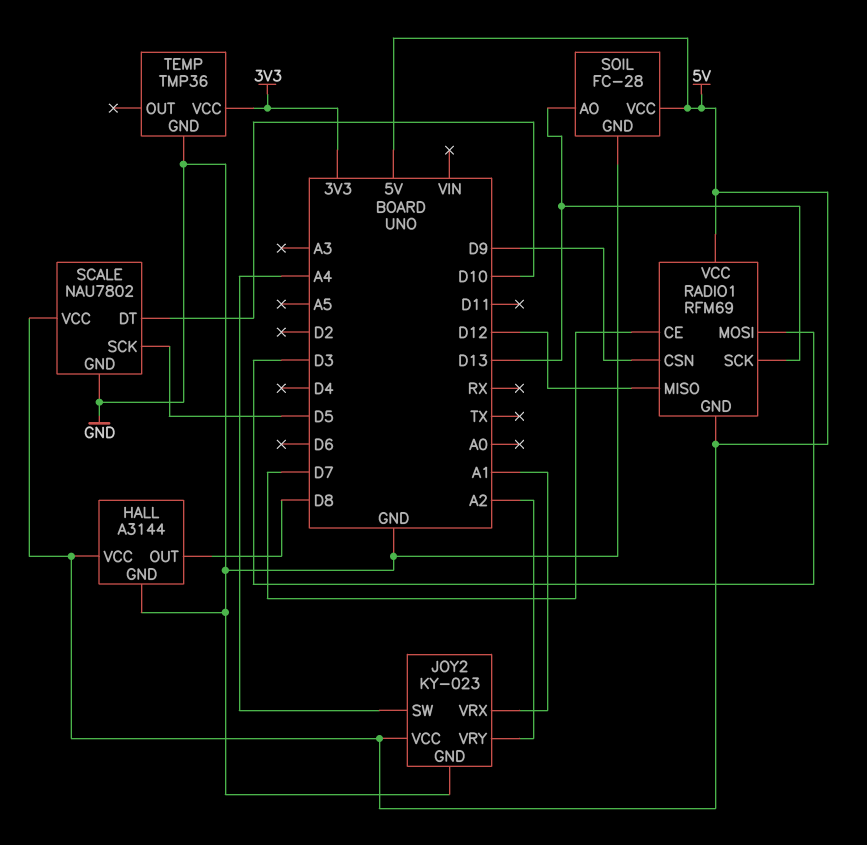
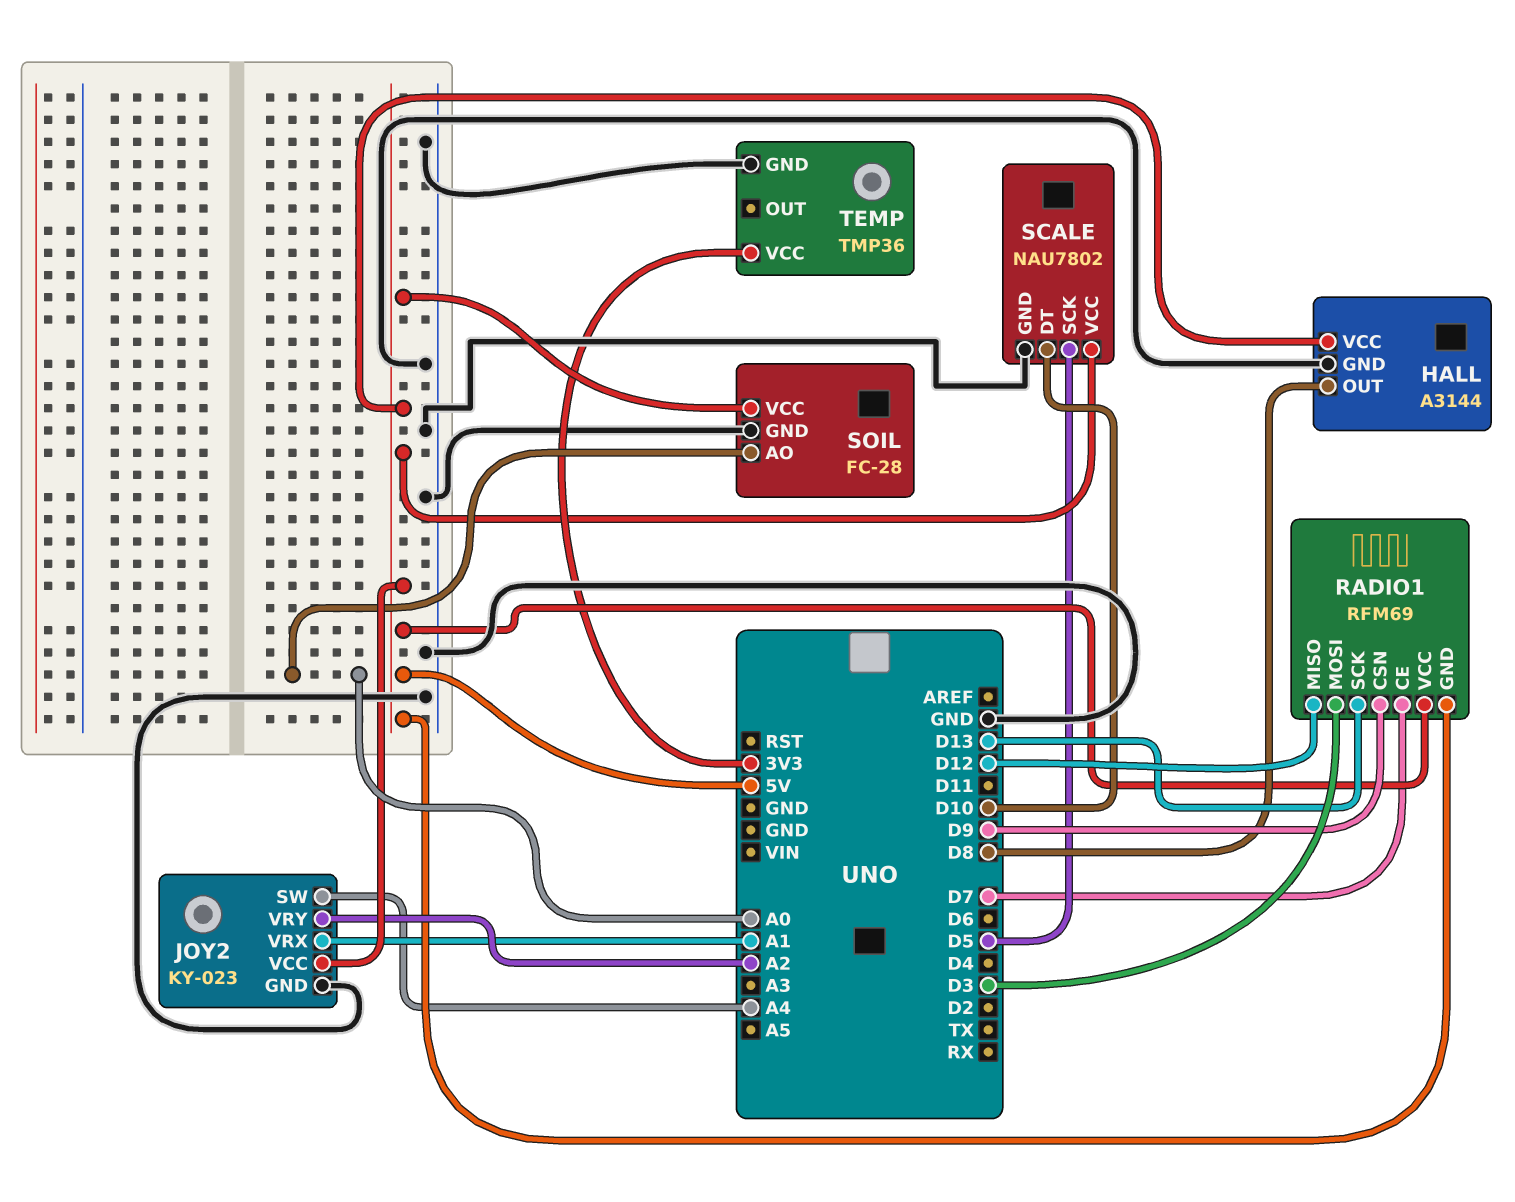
SOIL pin AO: D13 -> A0

